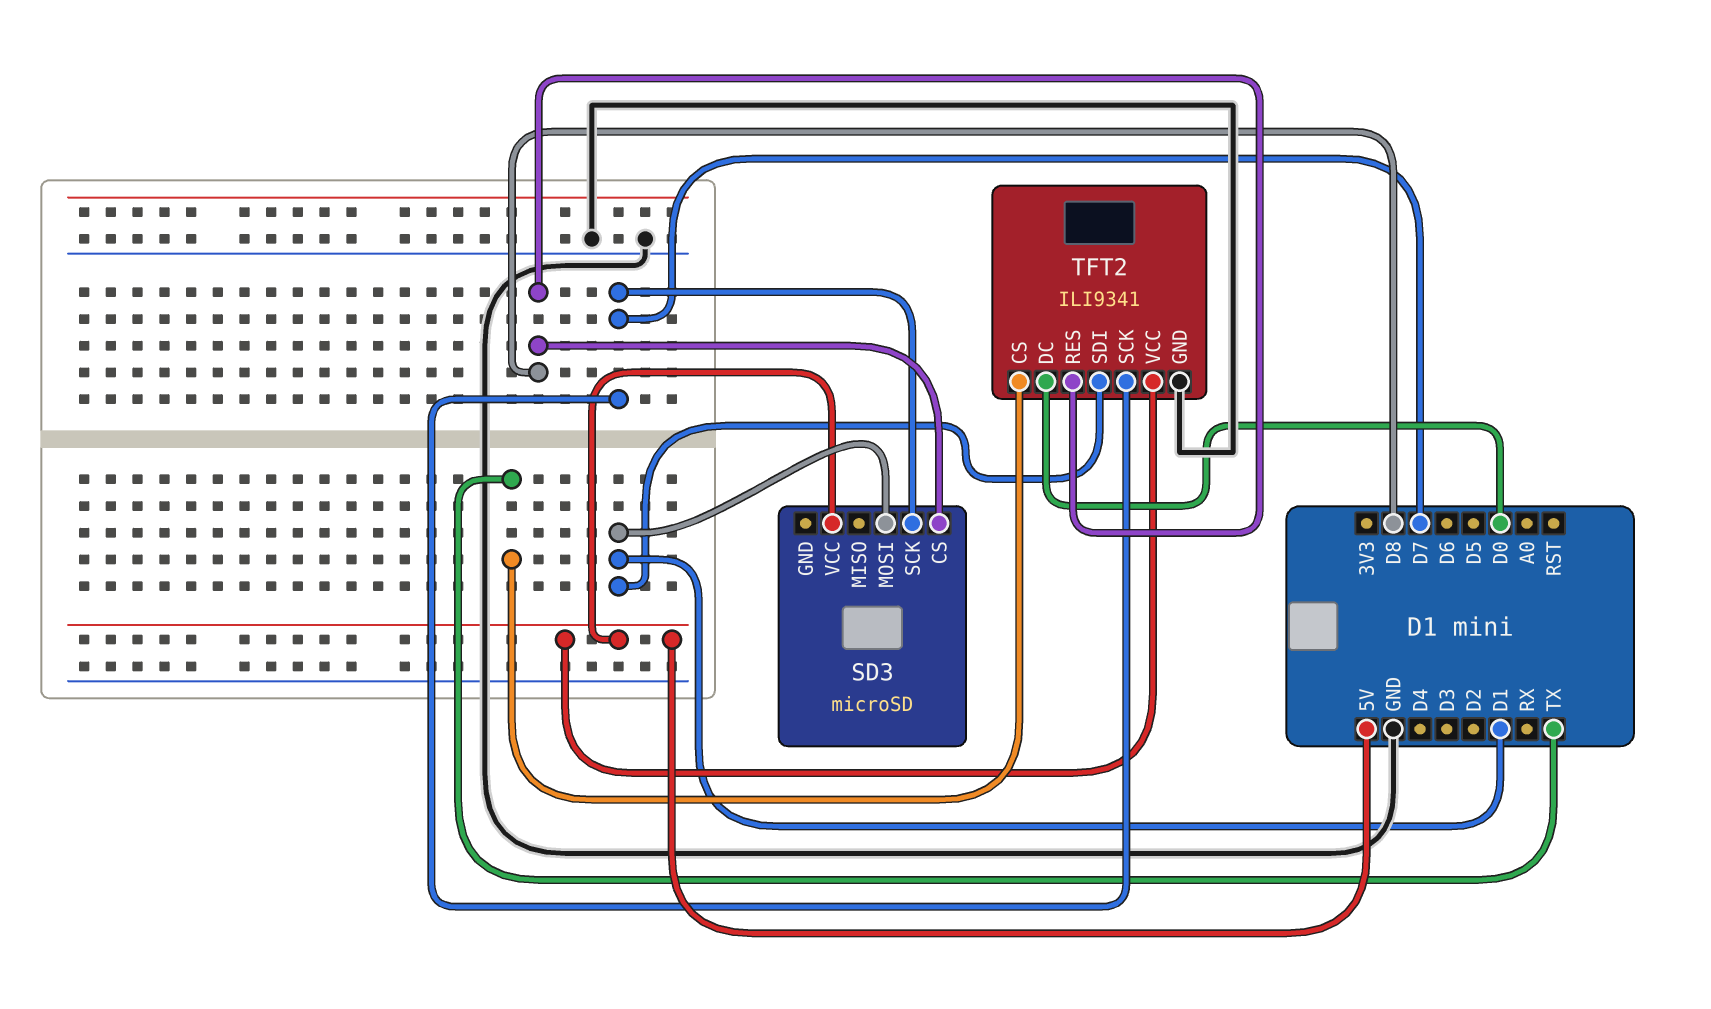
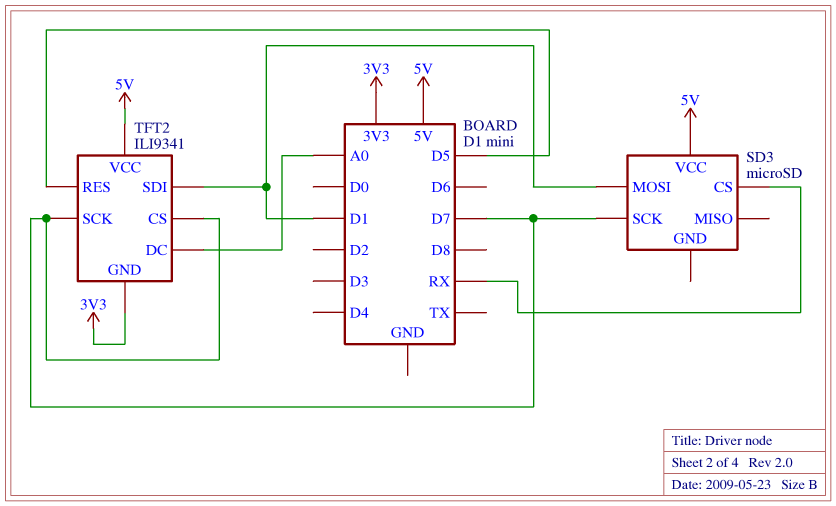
SD3 pin CS: D8 -> RX
TFT2 pin CS: TX -> D7
TFT2 pin DC: D0 -> A0
TFT2 pin GND: GND -> 3V3
TFT2 pin RES: D8 -> D5

